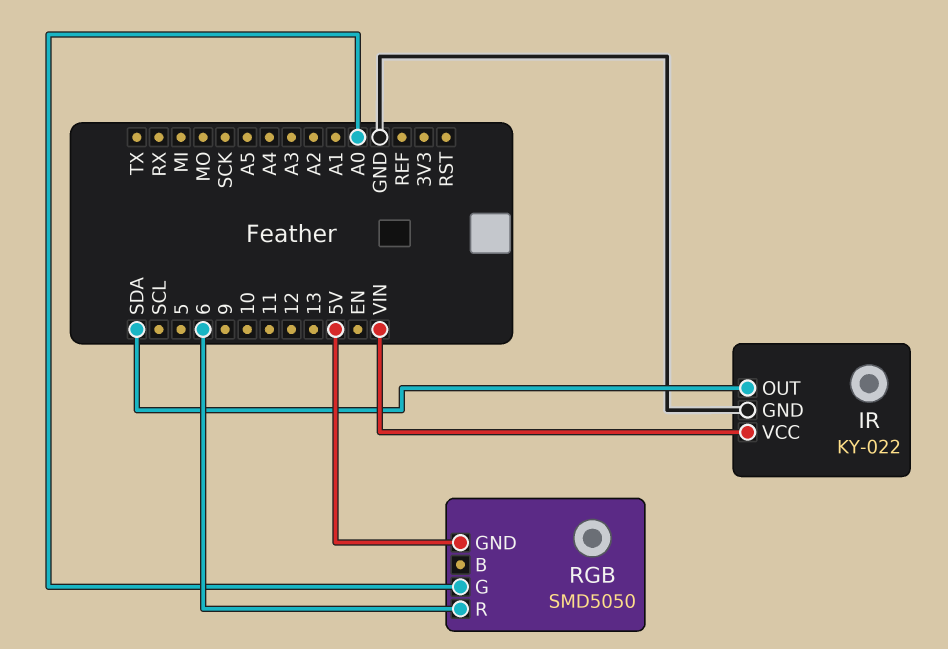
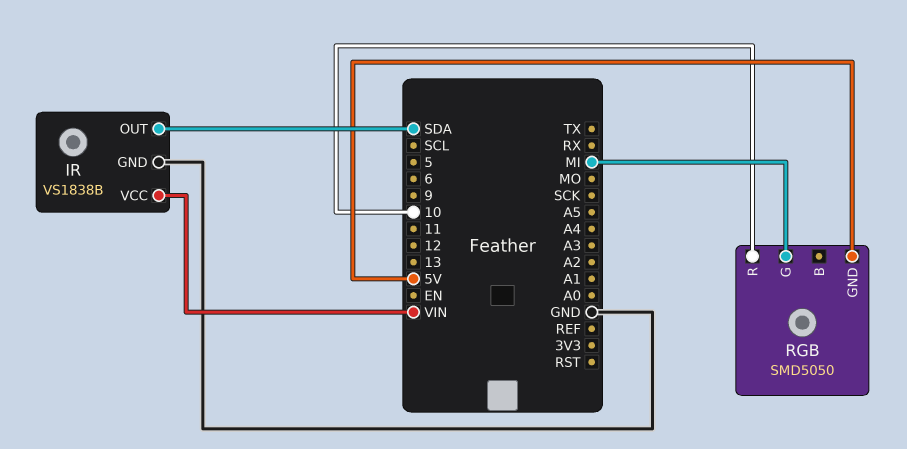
IR: KY-022 -> VS1838B
RGB pin G: A0 -> MI
RGB pin R: 6 -> 10

